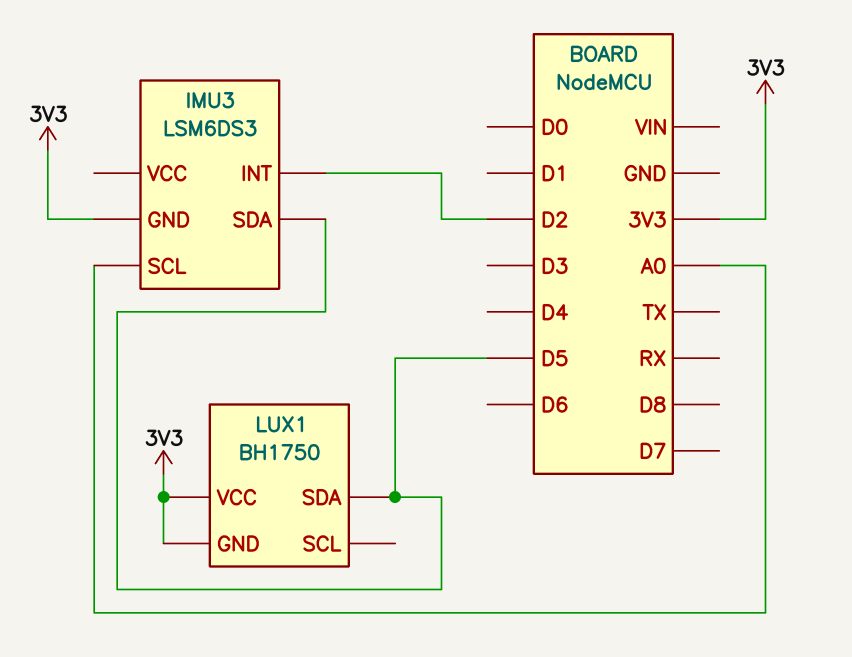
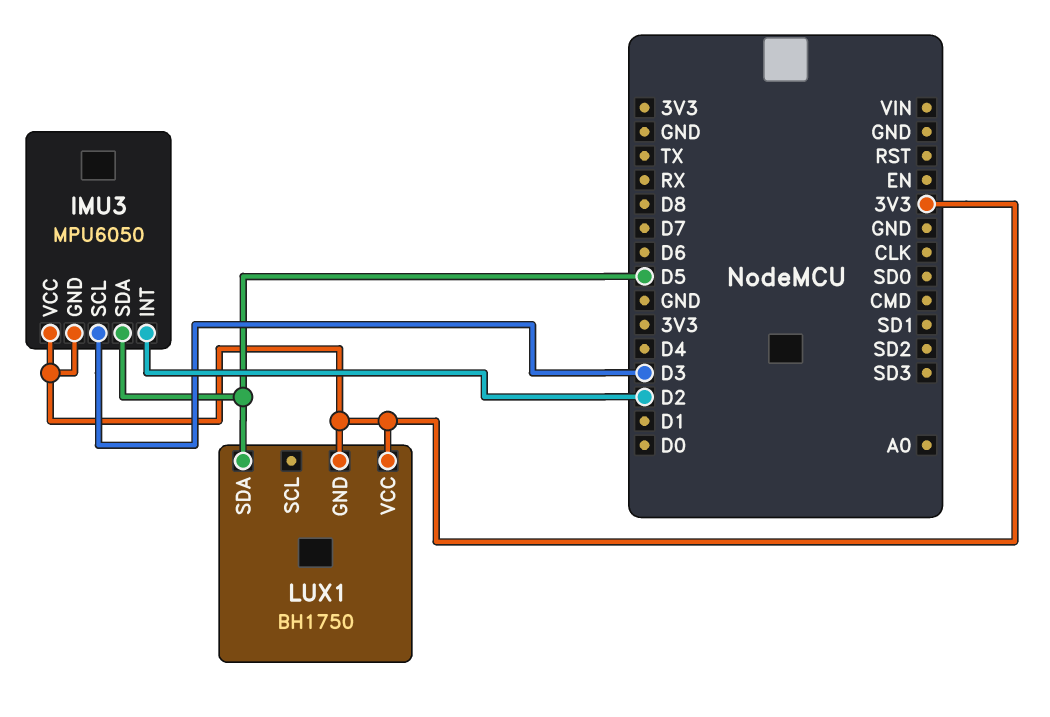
IMU3: LSM6DS3 -> MPU6050
IMU3 pin SCL: A0 -> D3
IMU3 pin VCC: none -> 3V3

